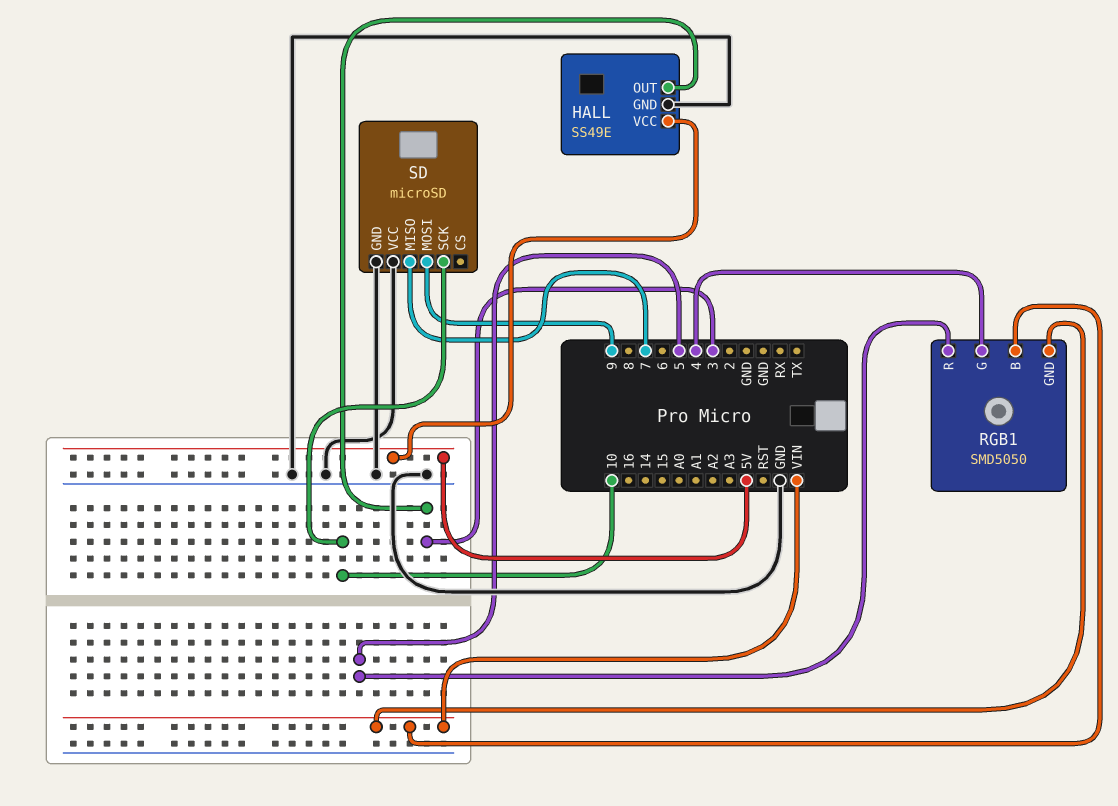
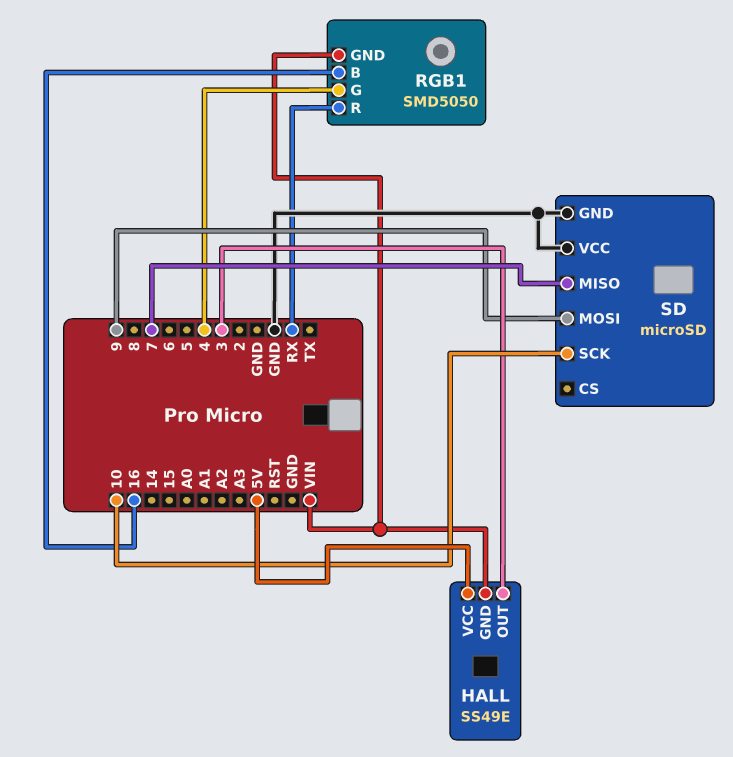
HALL pin GND: GND -> VIN
RGB1 pin B: VIN -> 16
RGB1 pin R: 5 -> RX

